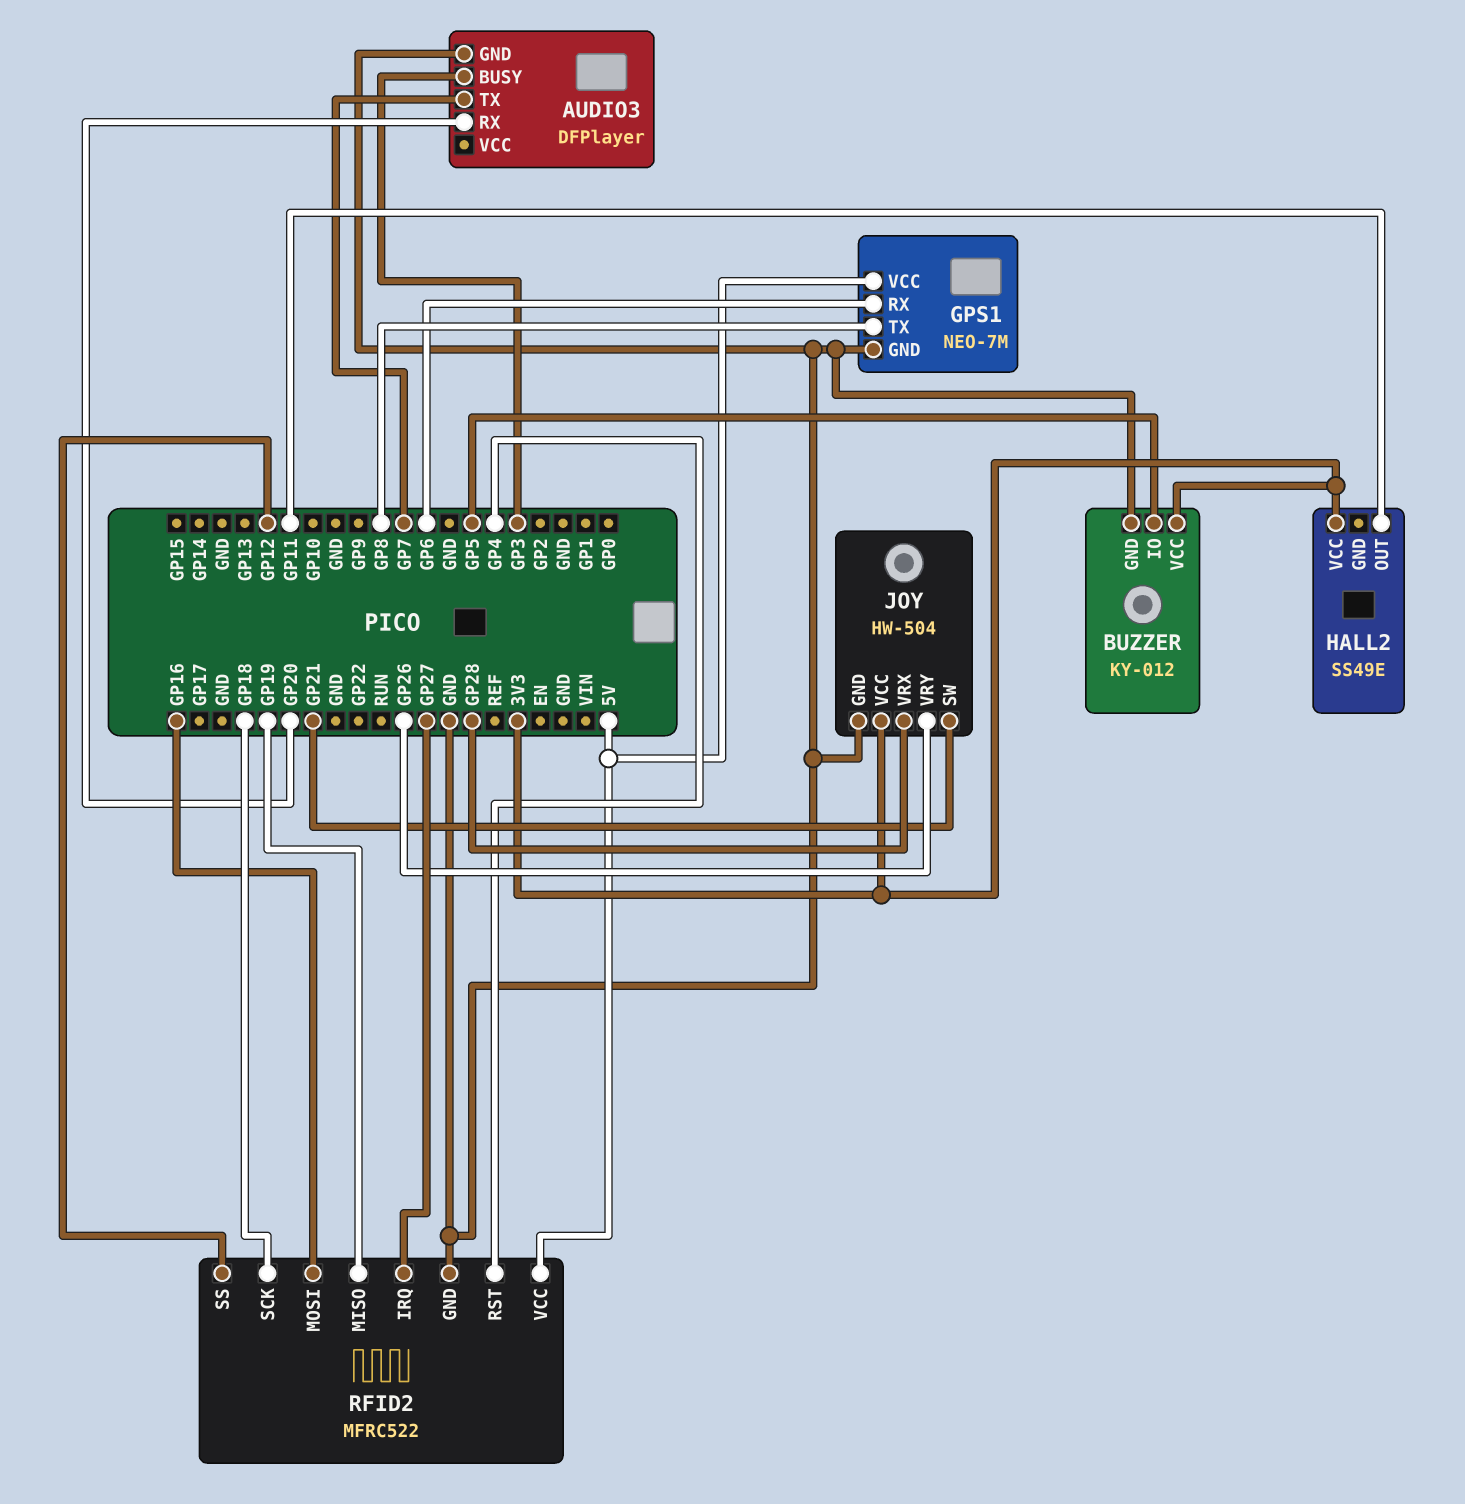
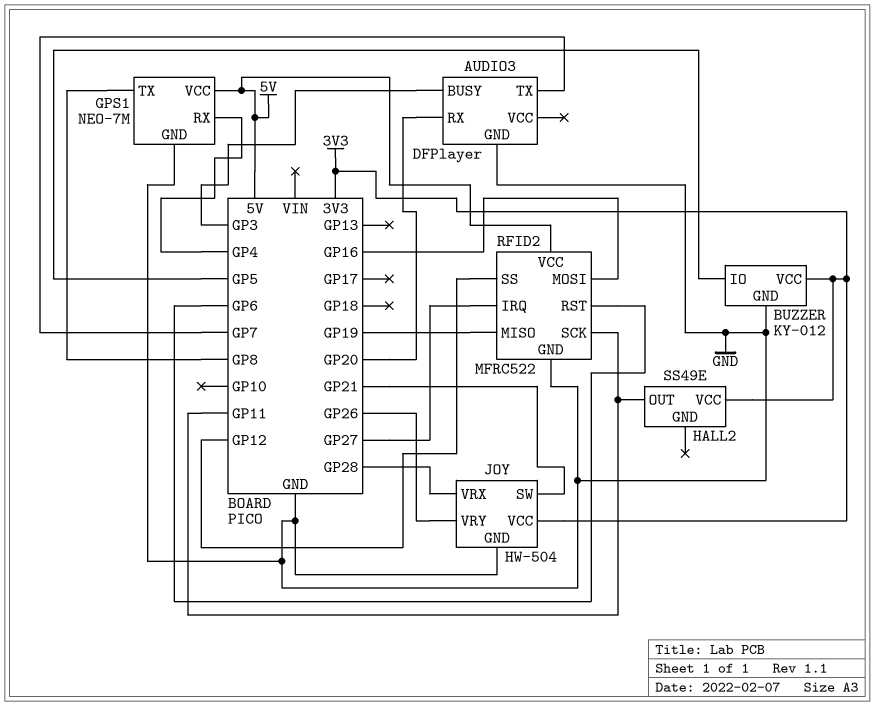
GPS1 pin RX: GP6 -> GP4
RFID2 pin RST: GP4 -> GP6
RFID2 pin SCK: GP18 -> GP11

